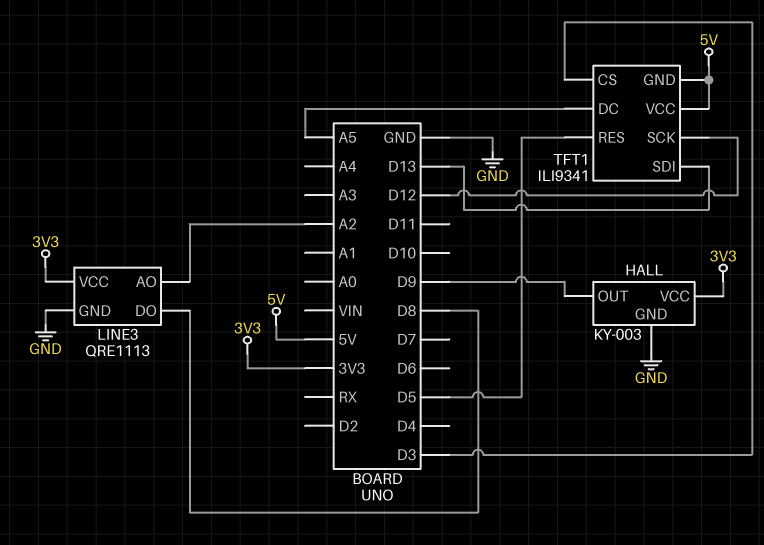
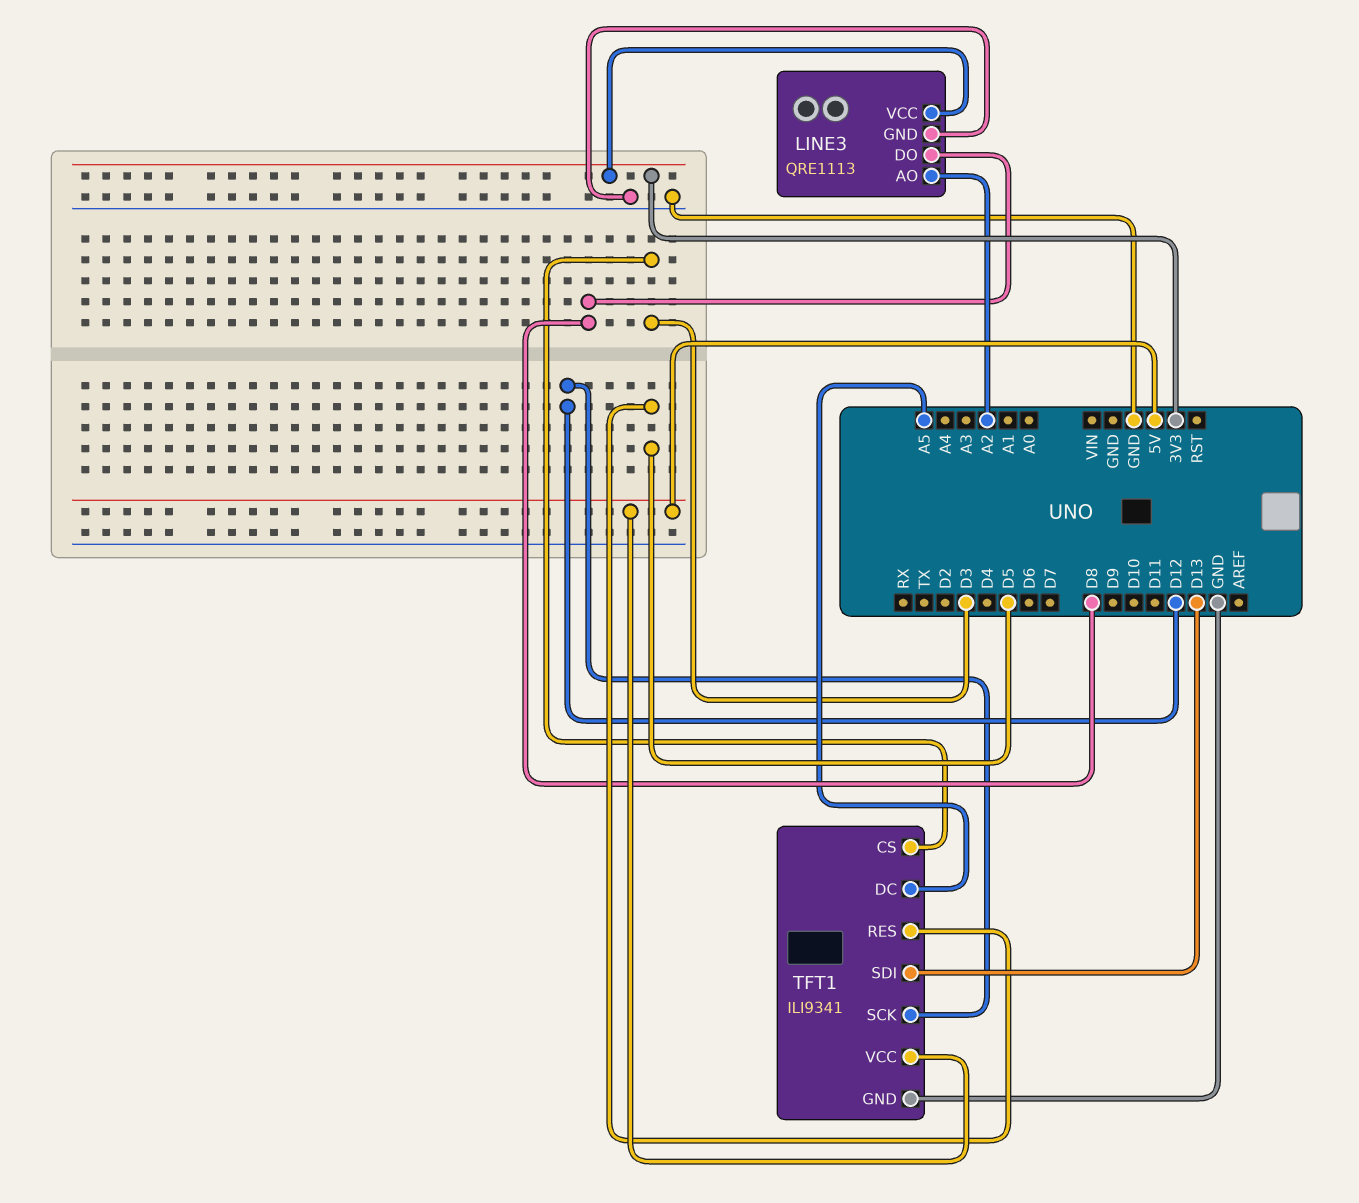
HALL: KY-003 -> none
HALL pin GND: GND -> none
HALL pin OUT: D9 -> none
HALL pin VCC: 3V3 -> none
TFT1 pin GND: 5V -> GND

